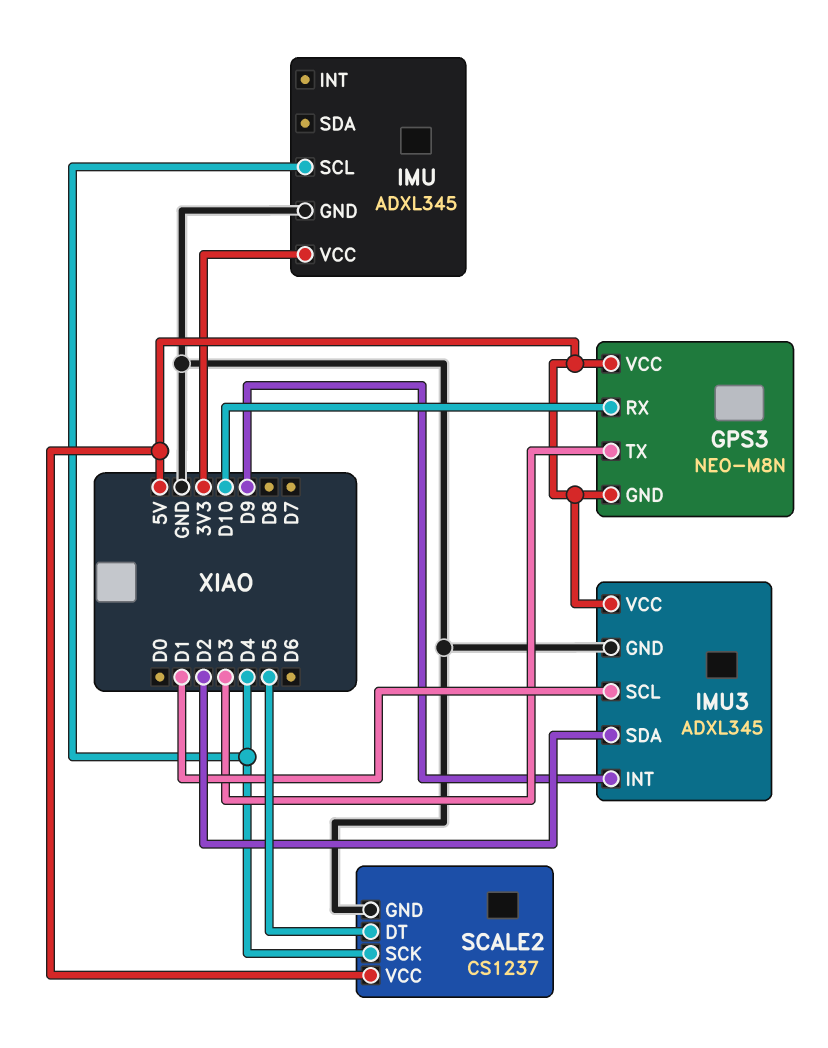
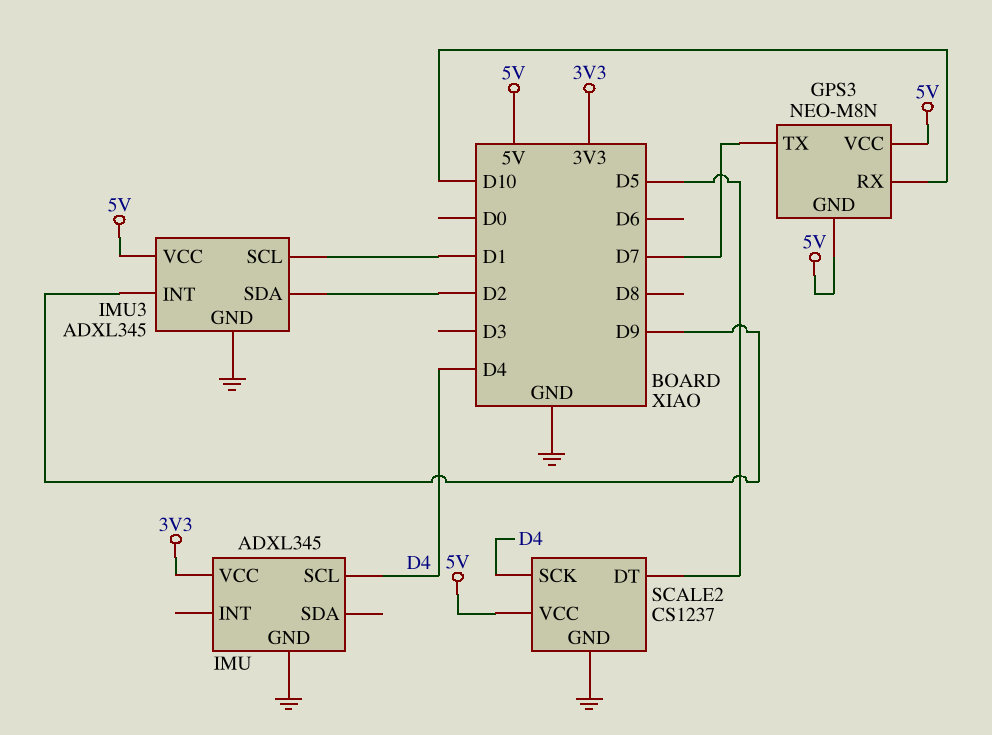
GPS3 pin TX: D3 -> D7

